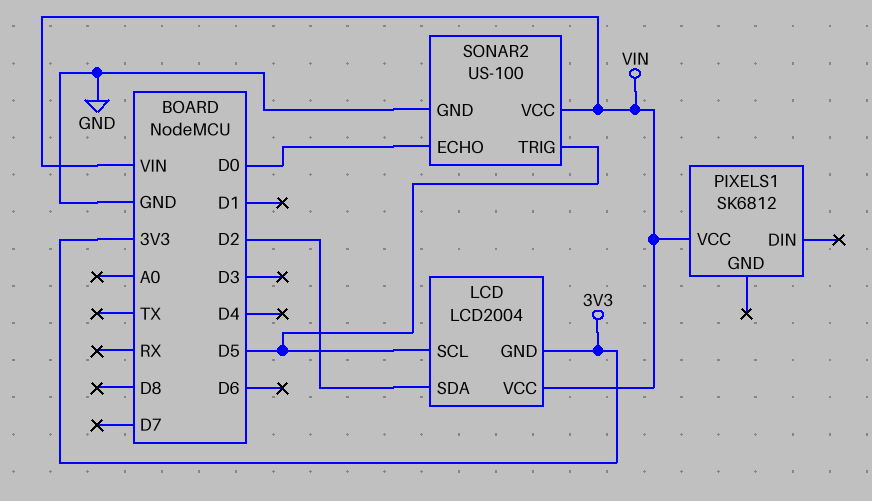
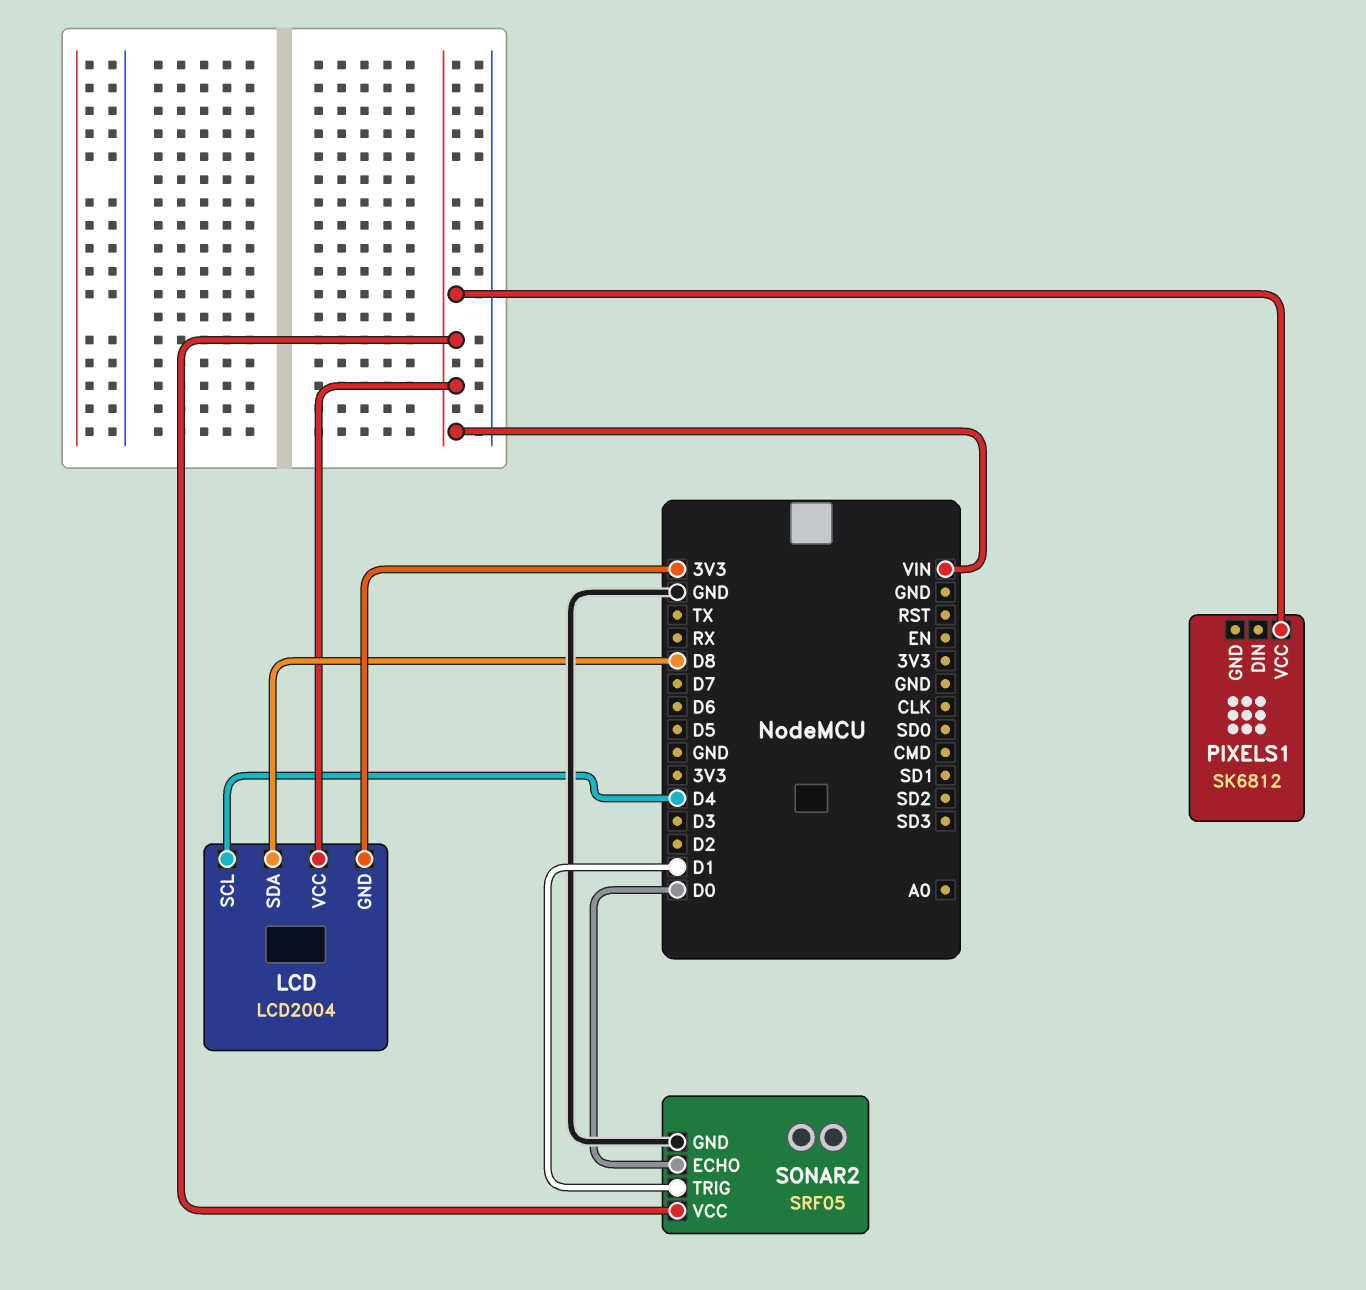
LCD pin SCL: D5 -> D4
LCD pin SDA: D2 -> D8
SONAR2: US-100 -> SRF05
SONAR2 pin TRIG: D5 -> D1

